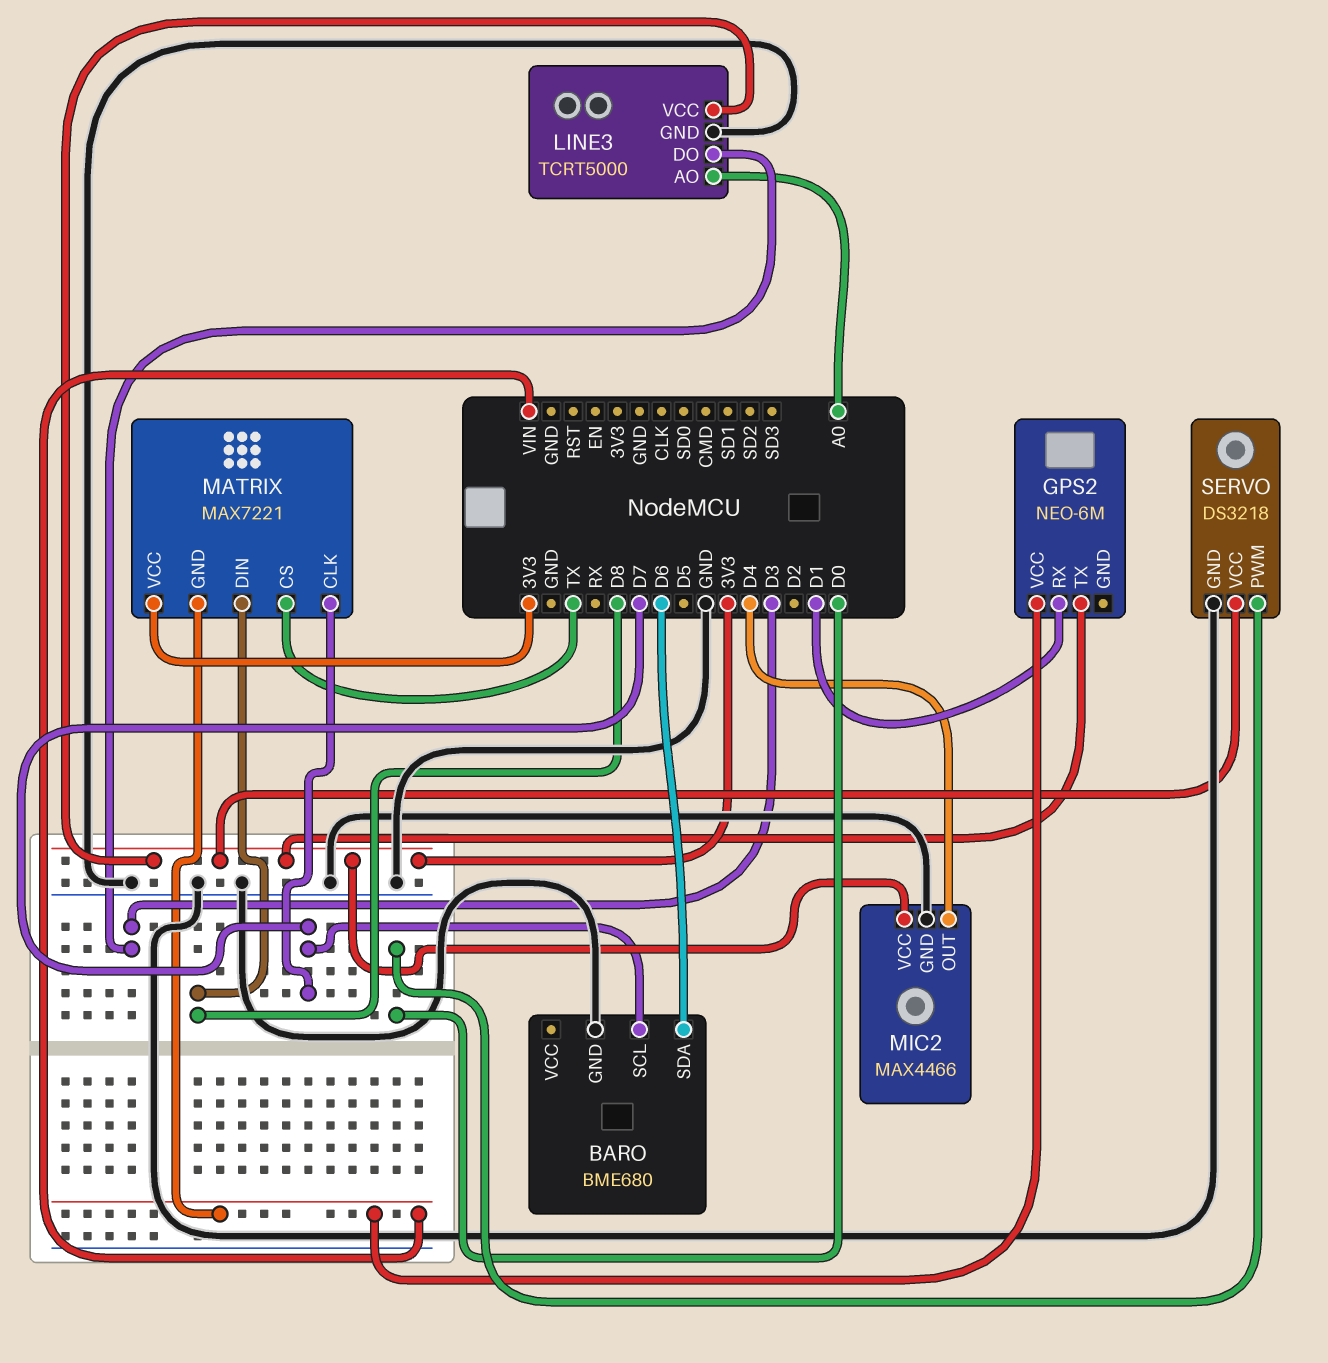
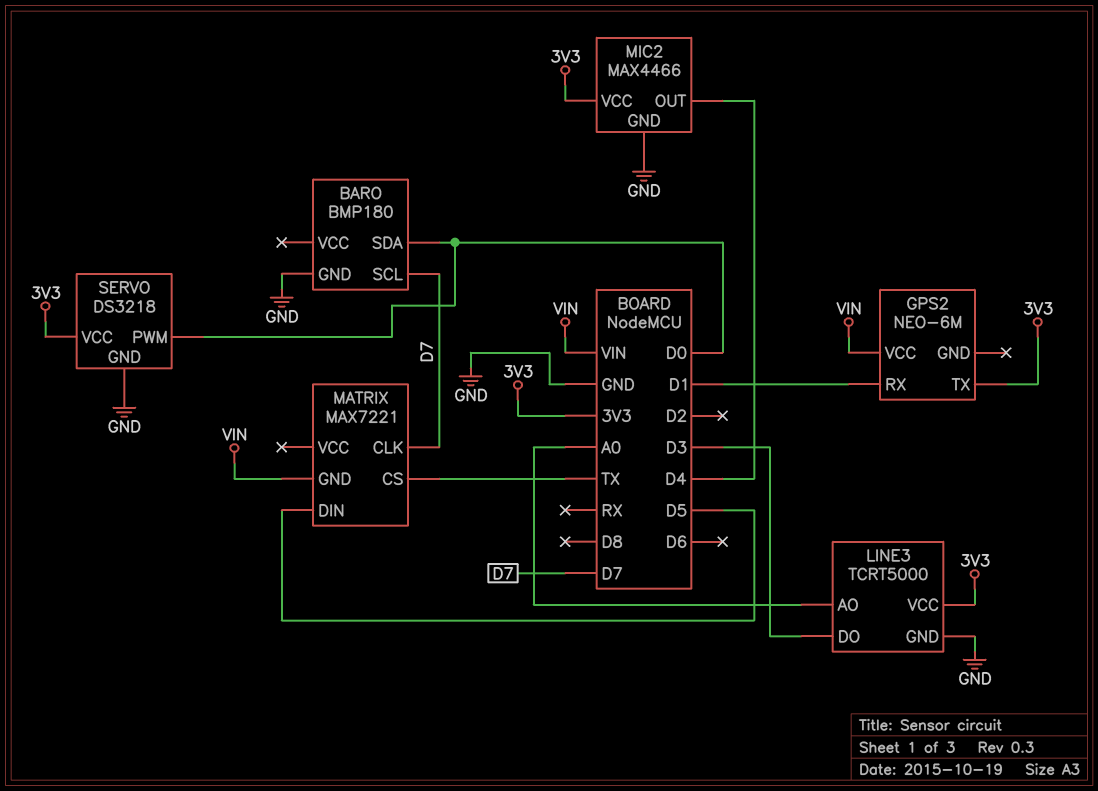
BARO: BME680 -> BMP180
BARO pin SDA: D6 -> D0
MATRIX pin DIN: D8 -> D5
MATRIX pin VCC: 3V3 -> none

